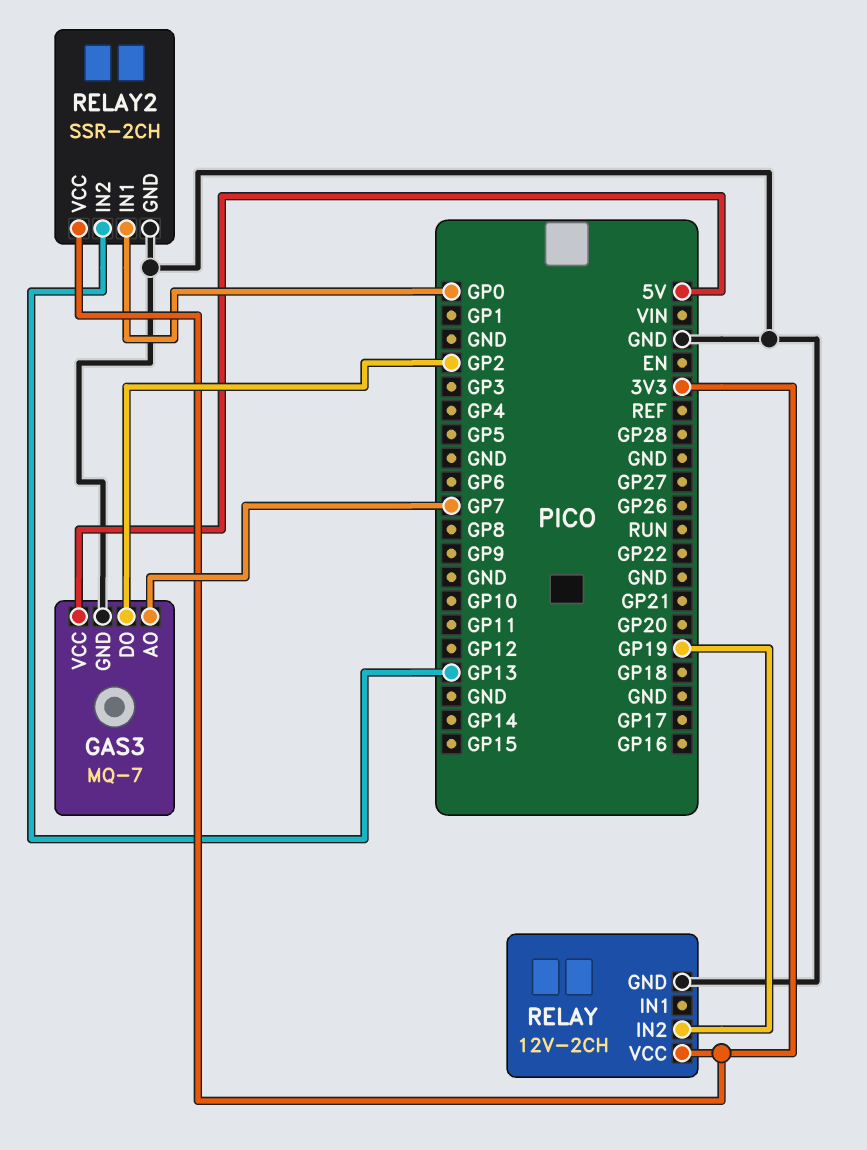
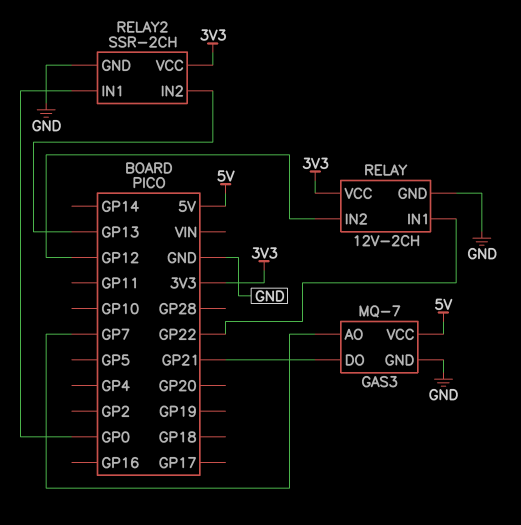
GAS3 pin DO: GP2 -> GP21
RELAY pin IN1: none -> GP22
RELAY pin IN2: GP19 -> GP12

